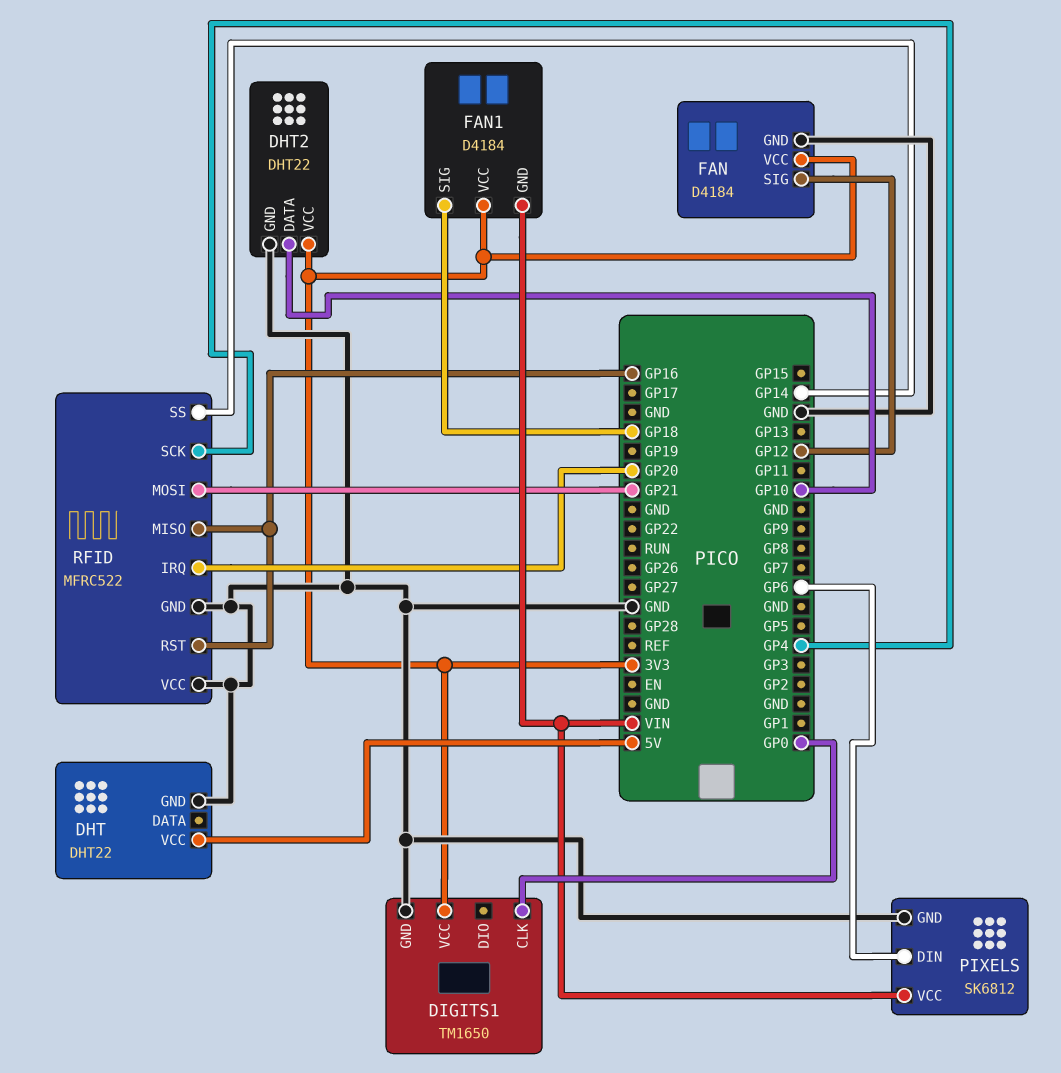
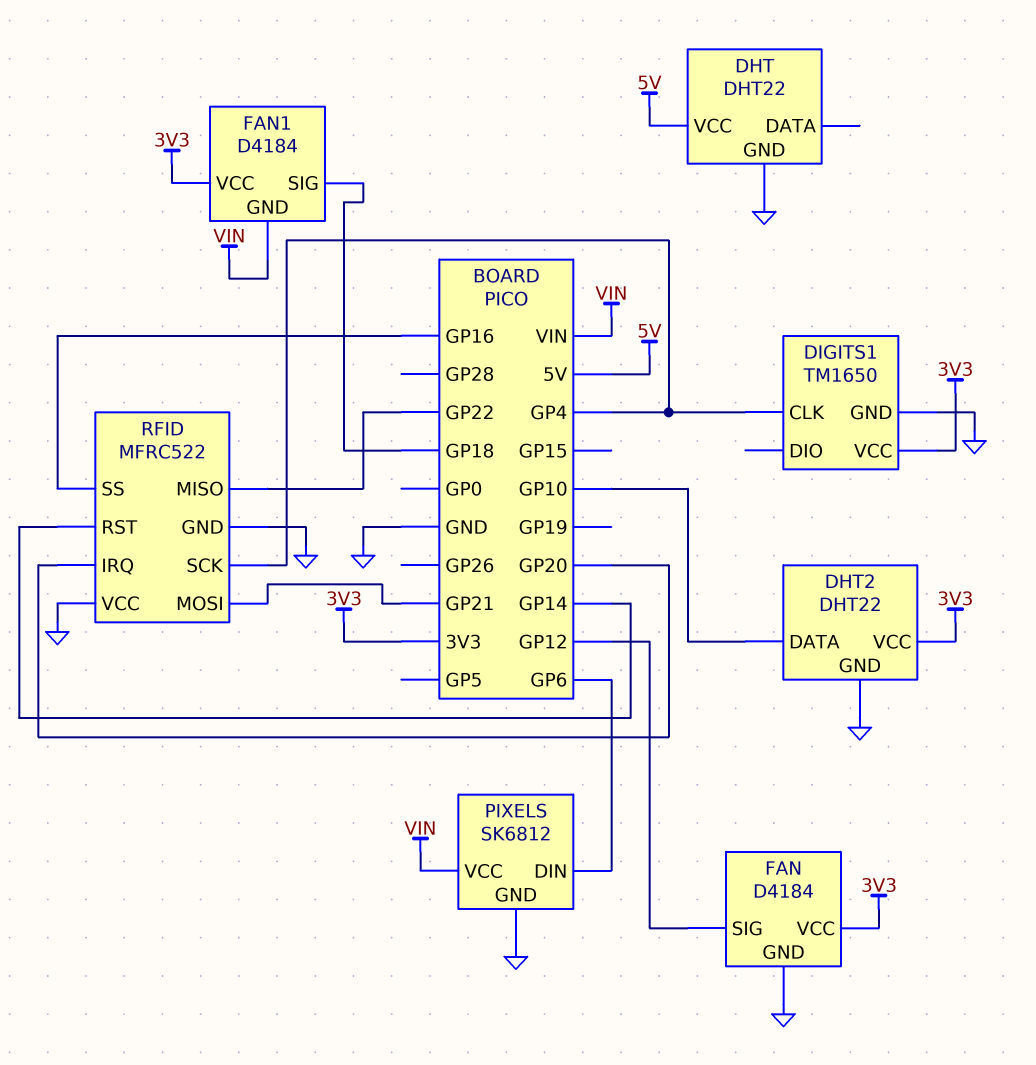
DIGITS1 pin CLK: GP0 -> GP4
RFID pin MISO: GP16 -> GP22
RFID pin RST: GP16 -> GP14
RFID pin SS: GP14 -> GP16

